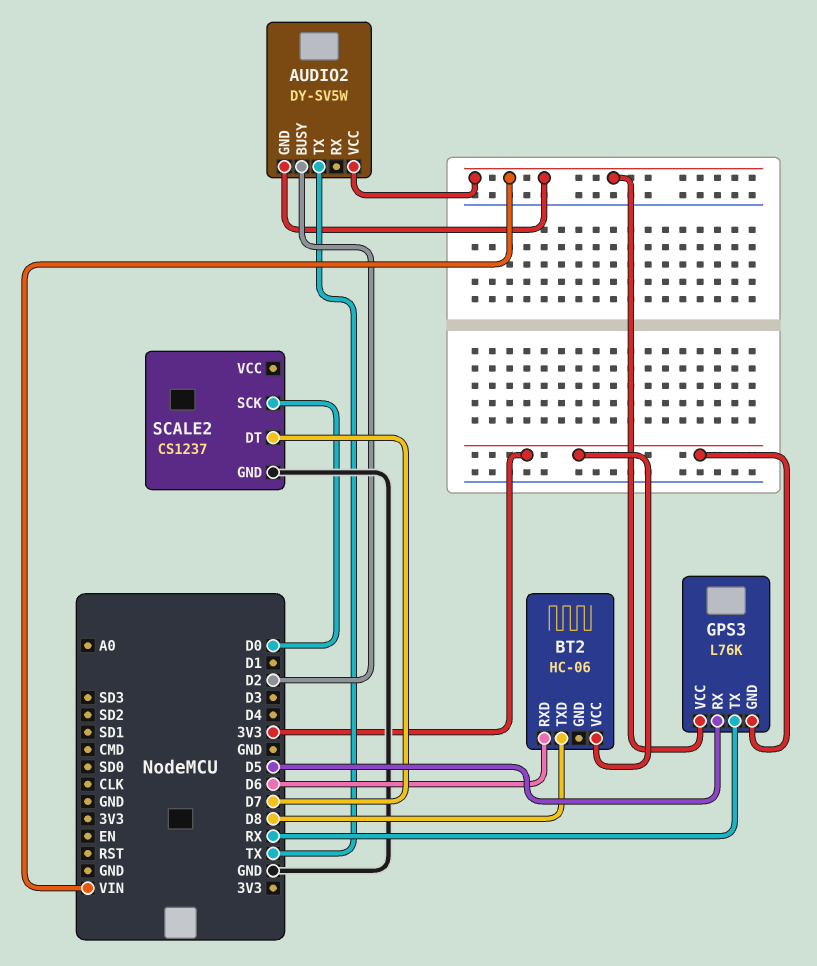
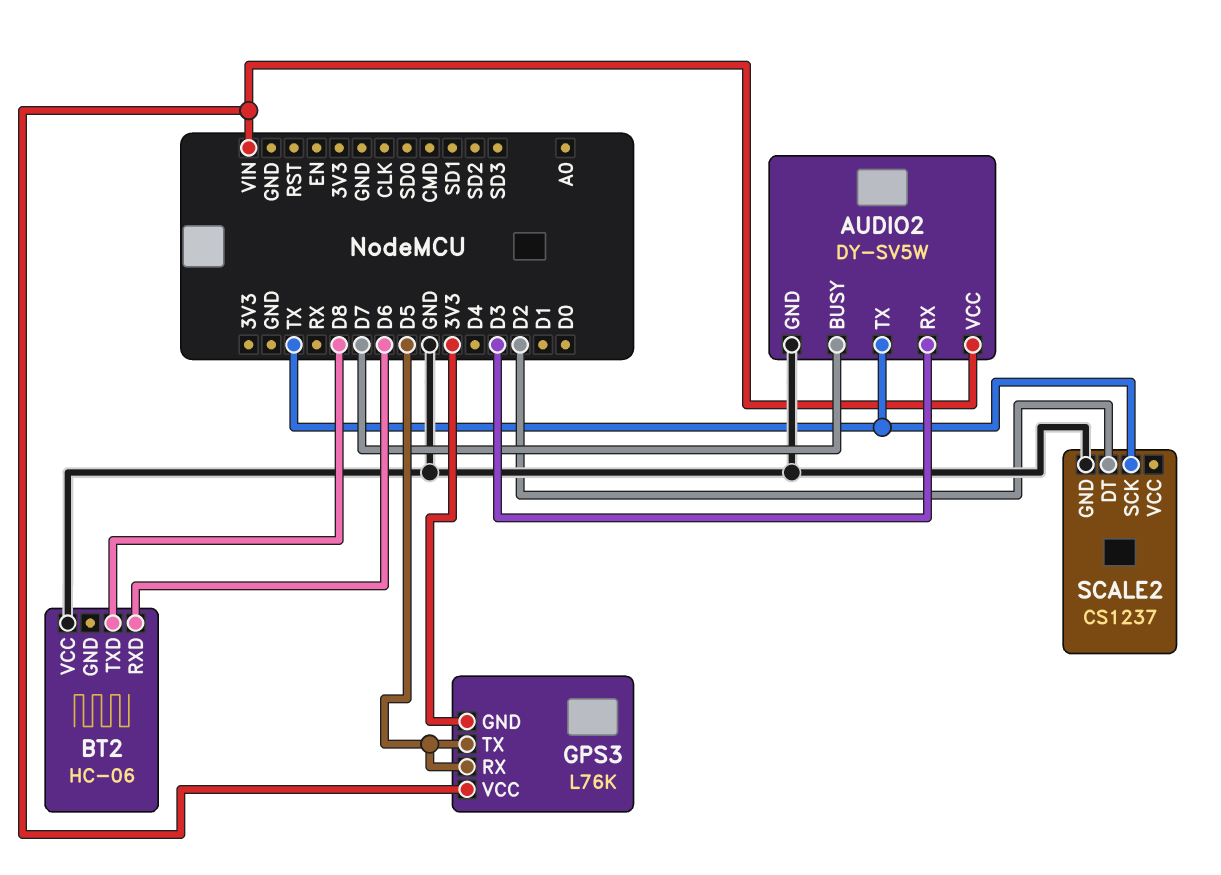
AUDIO2 pin BUSY: D2 -> D7
AUDIO2 pin GND: VIN -> GND
AUDIO2 pin RX: none -> D3
BT2 pin VCC: 3V3 -> GND
GPS3 pin TX: RX -> D5
SCALE2 pin DT: D7 -> D2
SCALE2 pin SCK: D0 -> TX

